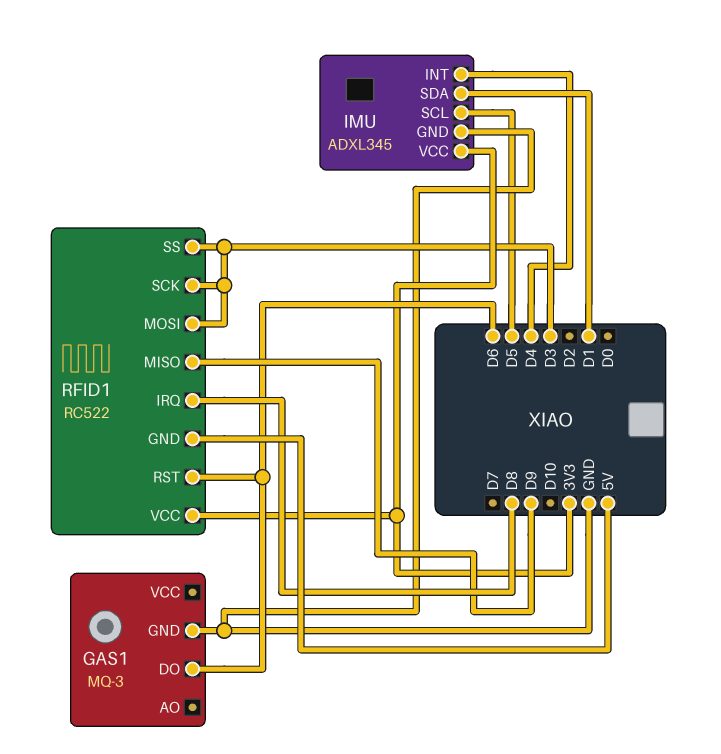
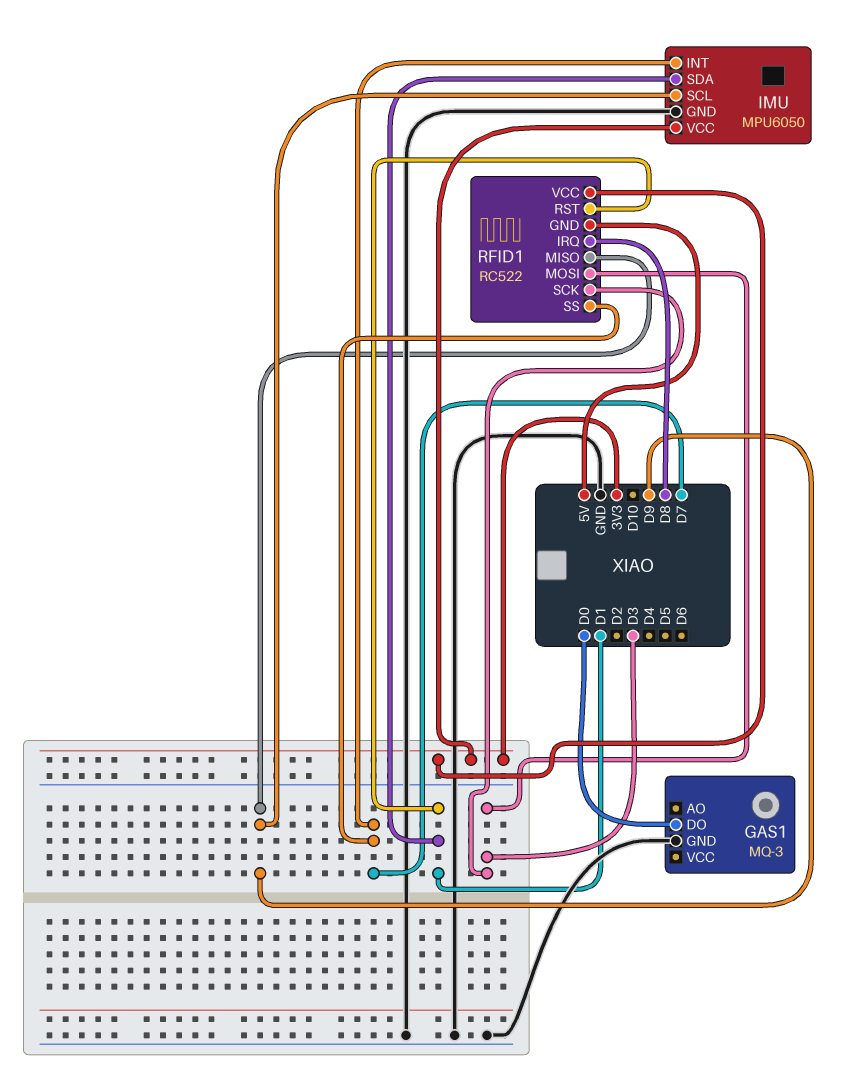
GAS1 pin DO: D6 -> D0
IMU: ADXL345 -> MPU6050
IMU pin INT: D4 -> D7
IMU pin SCL: D5 -> D9
RFID1 pin RST: D6 -> D1
RFID1 pin SS: D3 -> D7

